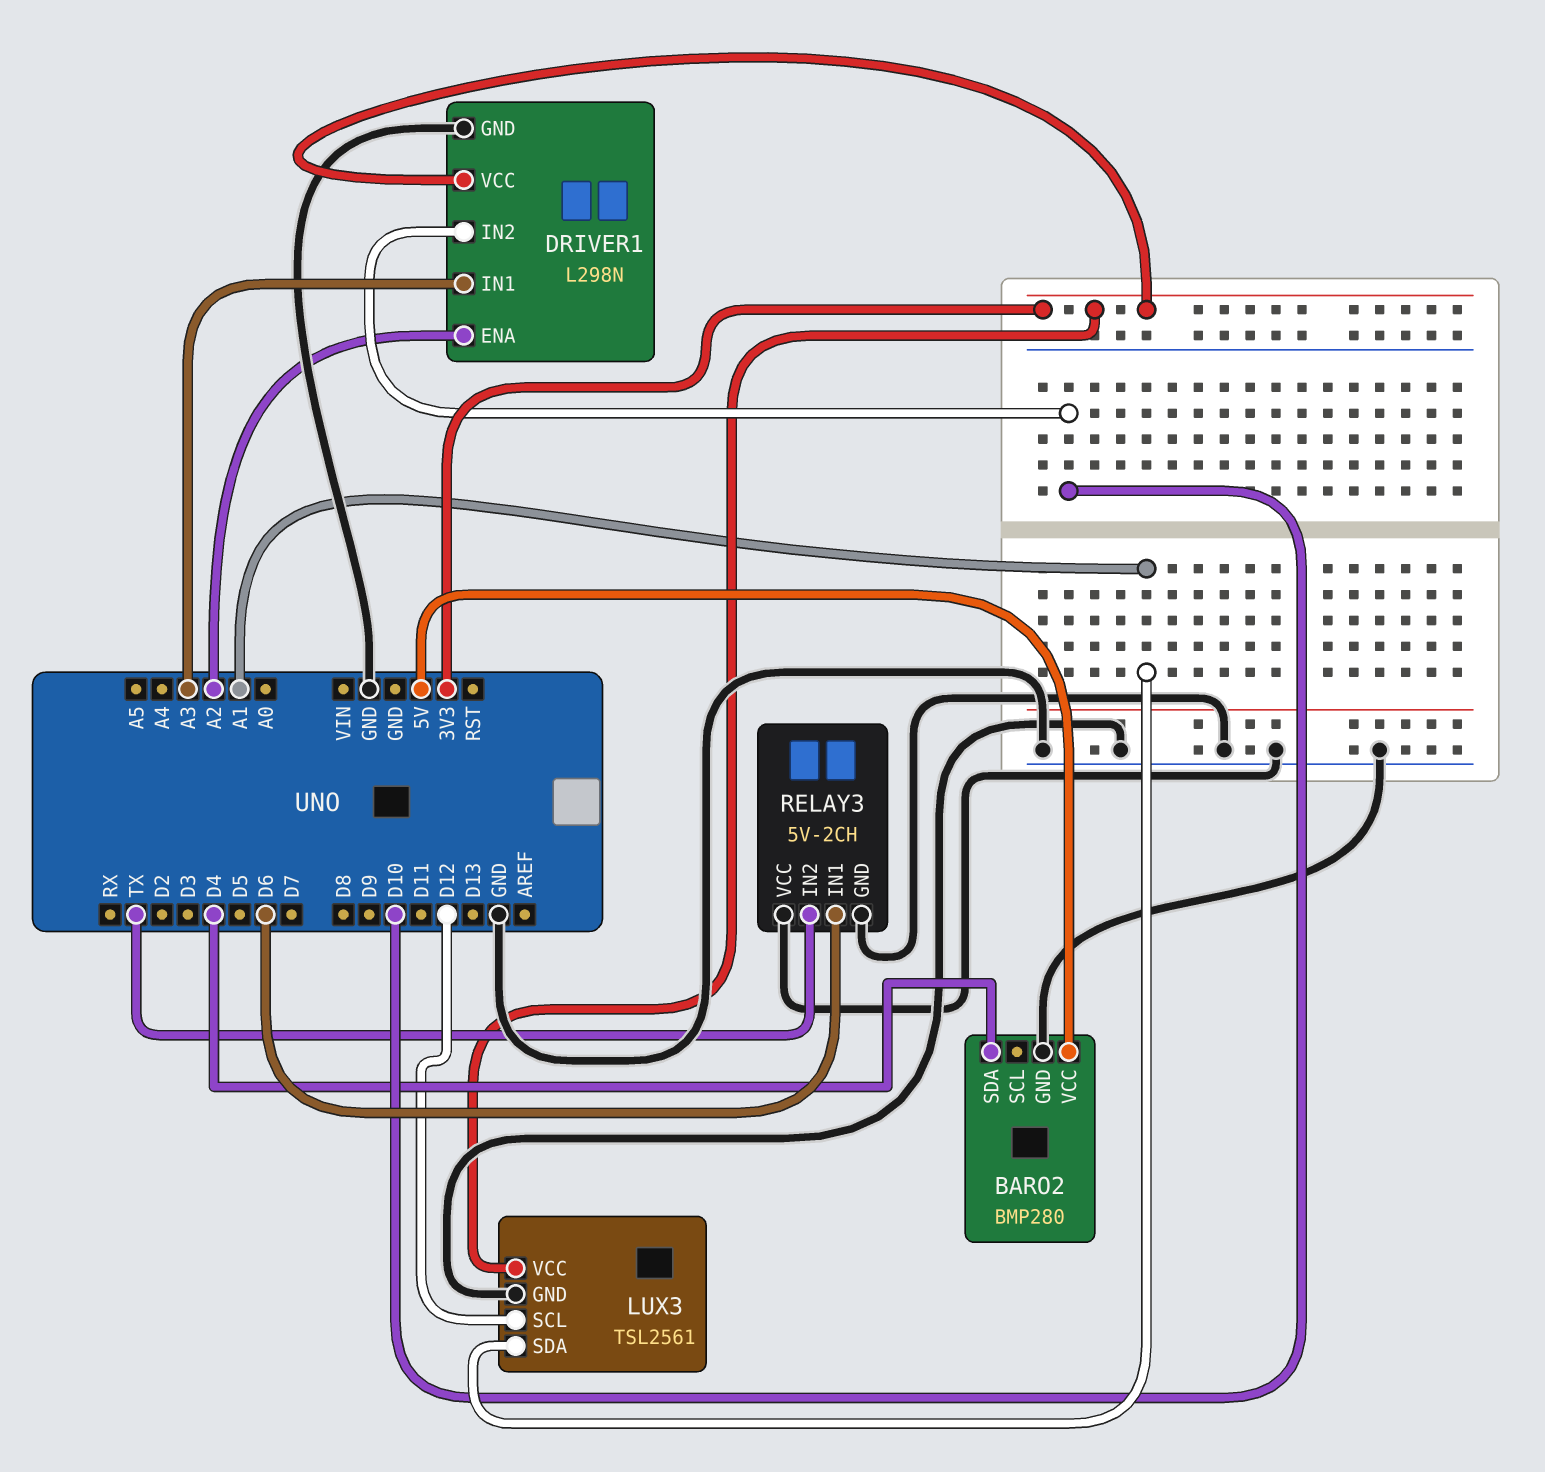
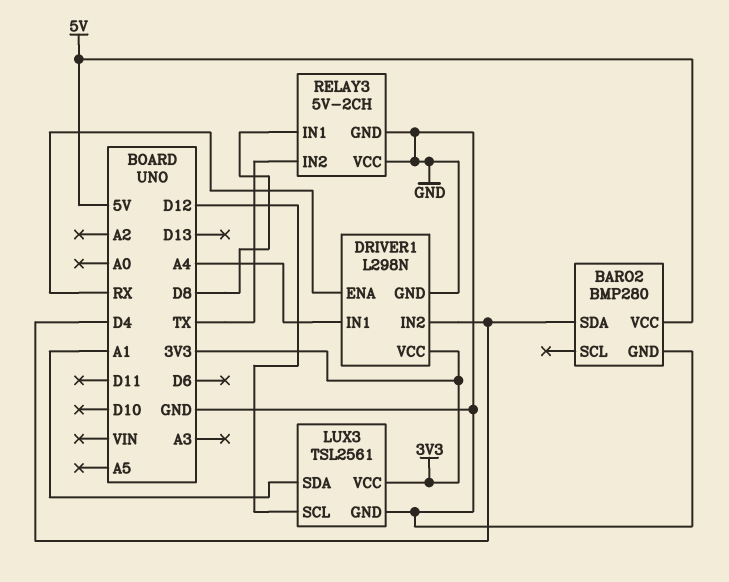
DRIVER1 pin ENA: A2 -> RX
DRIVER1 pin IN1: A3 -> A4
DRIVER1 pin IN2: D10 -> D4
RELAY3 pin IN1: D6 -> D8

